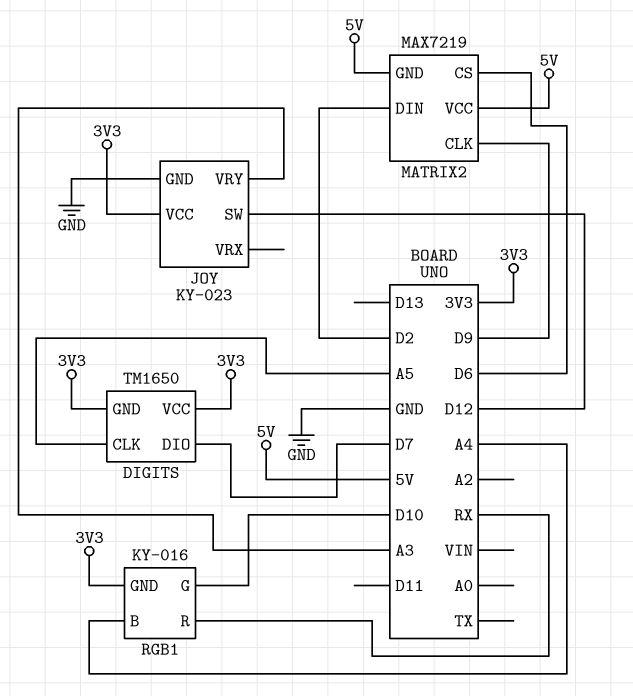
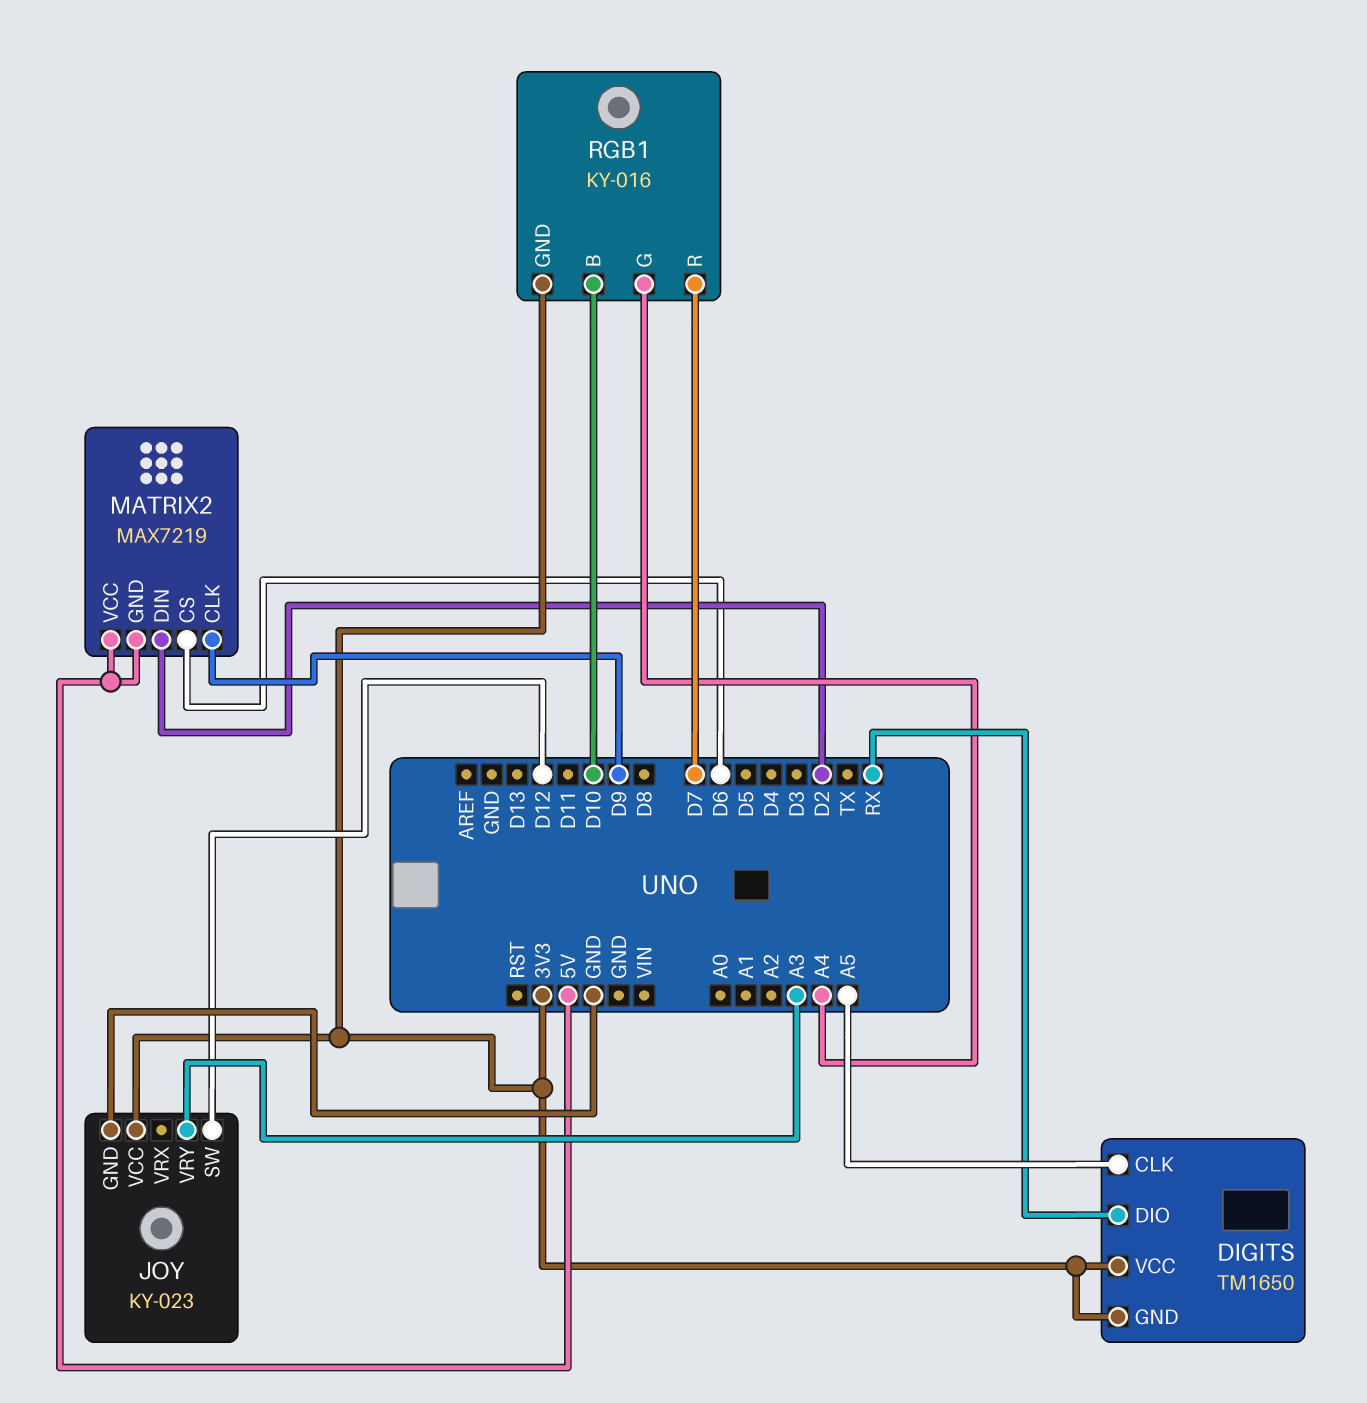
DIGITS pin DIO: D7 -> RX
RGB1 pin B: A4 -> D10
RGB1 pin G: D10 -> A4
RGB1 pin R: RX -> D7

